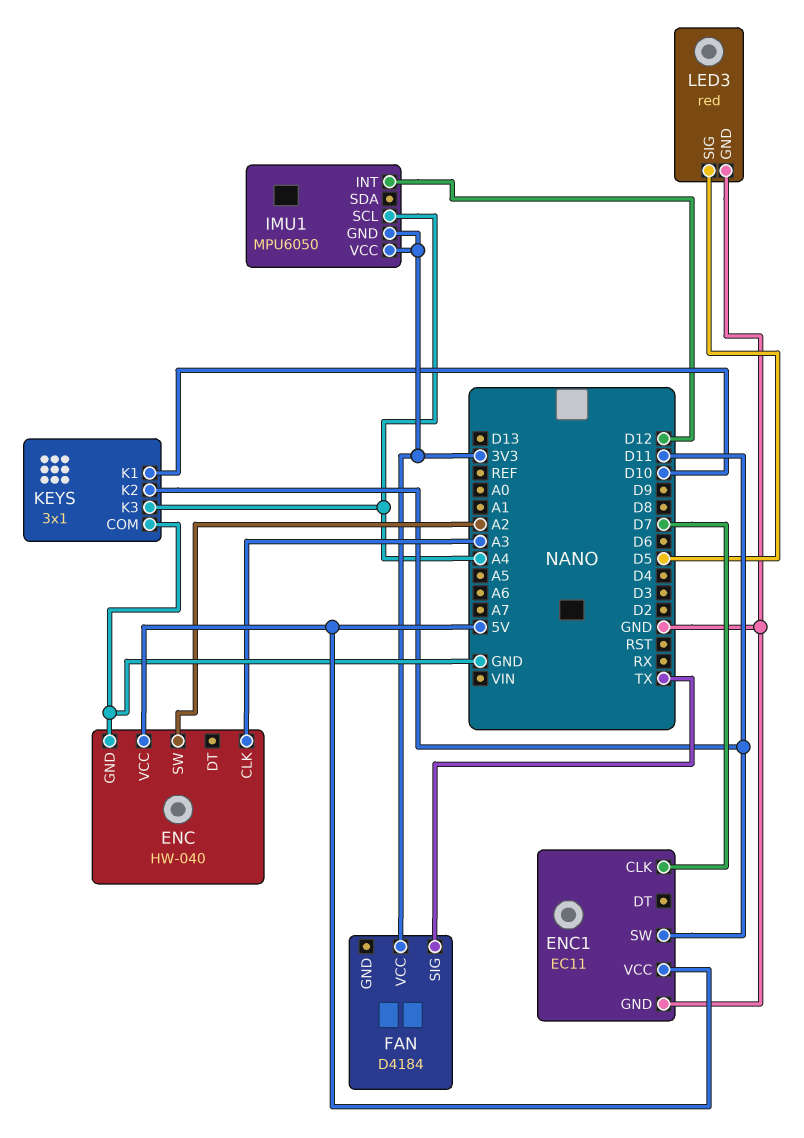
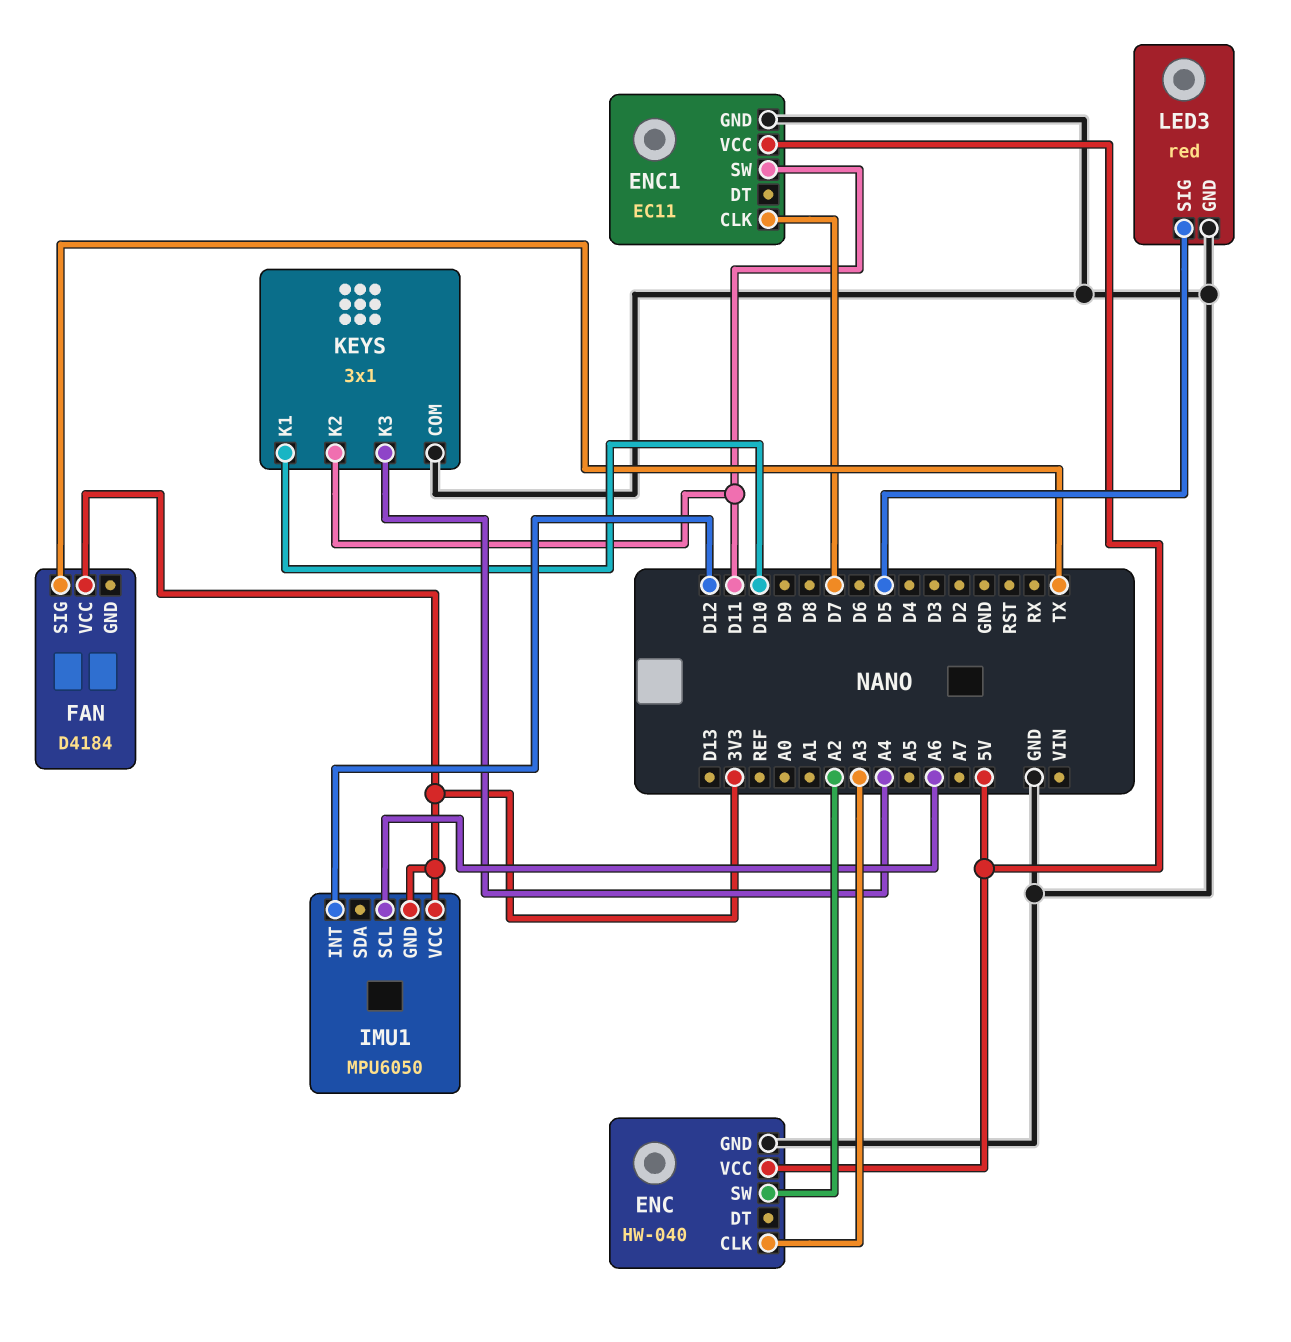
IMU1 pin SCL: A4 -> A6

